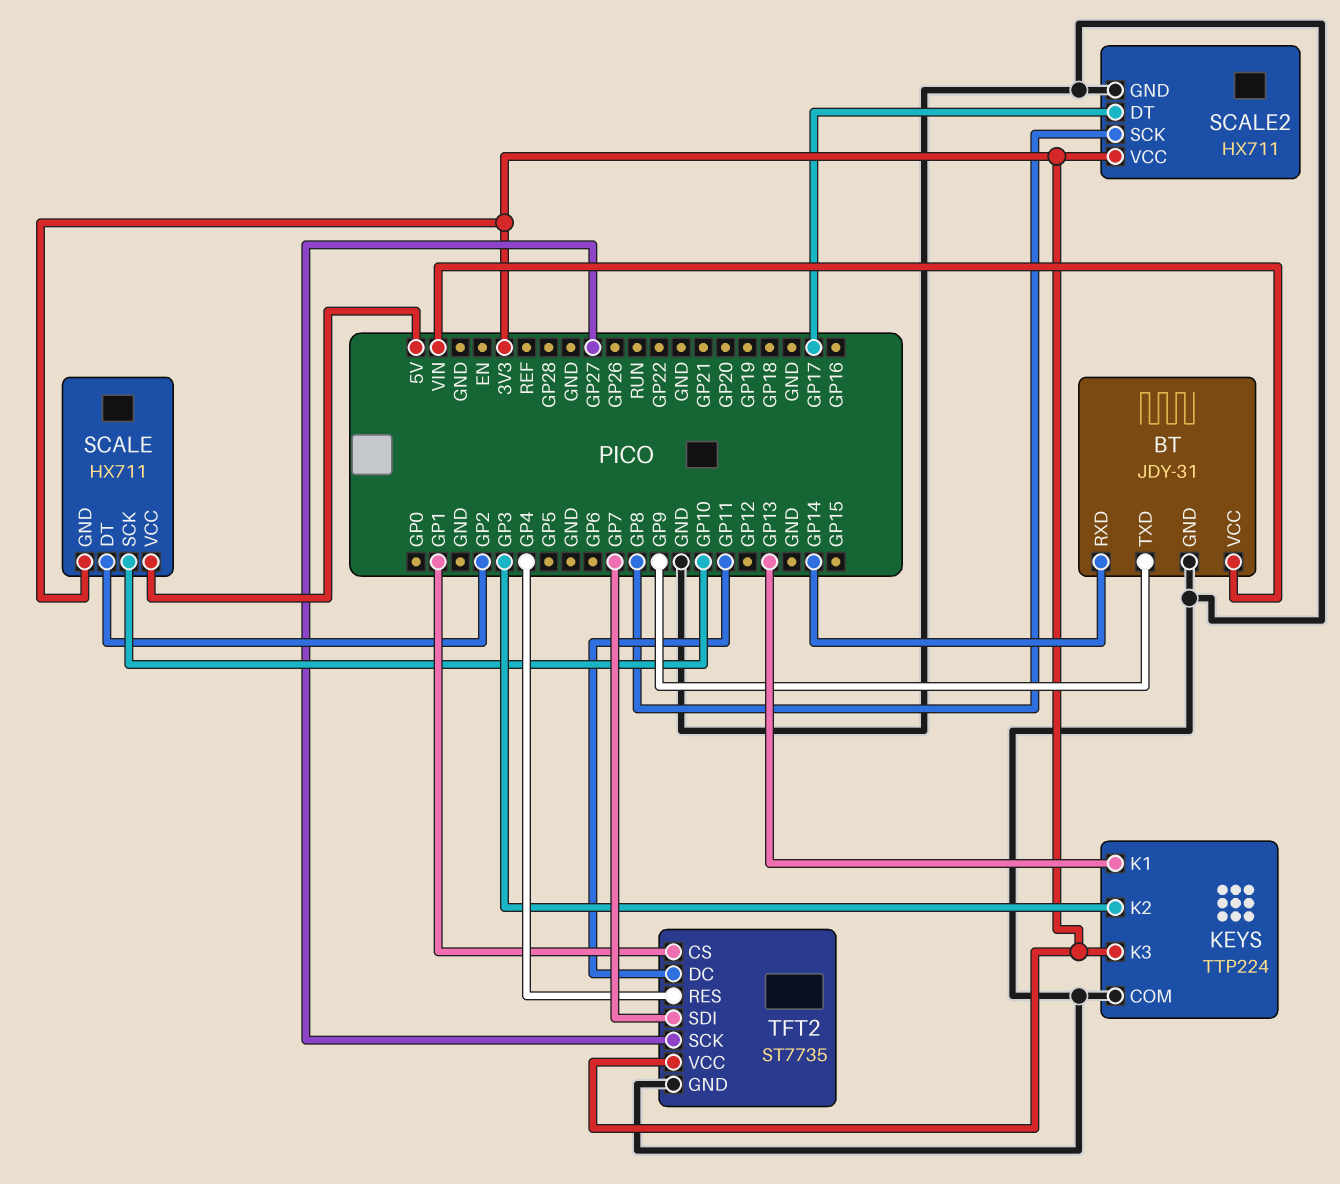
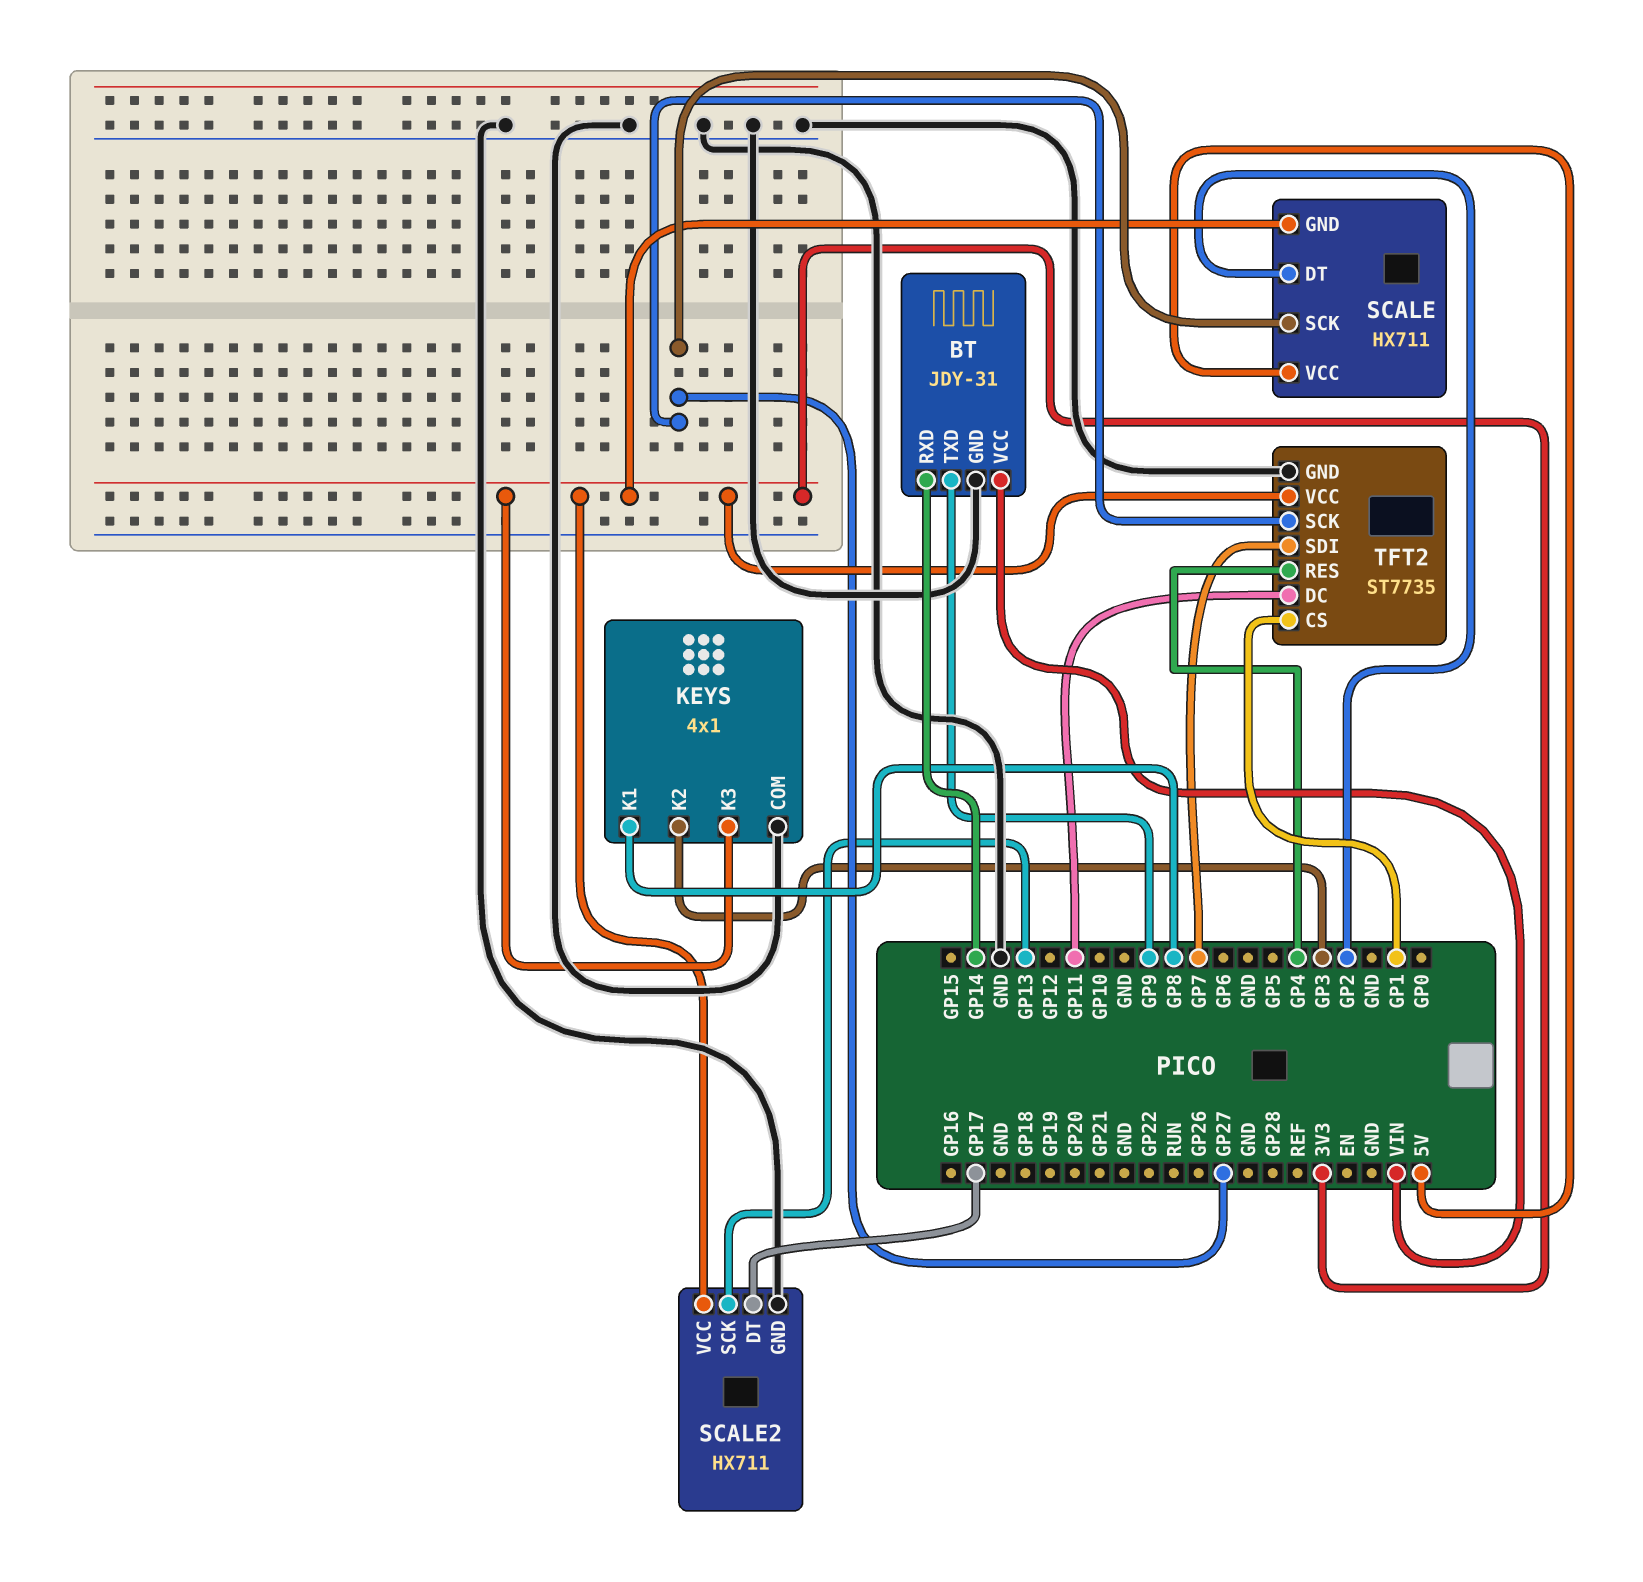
KEYS: TTP224 -> 4x1
KEYS pin K1: GP13 -> GP8
SCALE pin SCK: GP10 -> GP27
SCALE2 pin SCK: GP8 -> GP13

